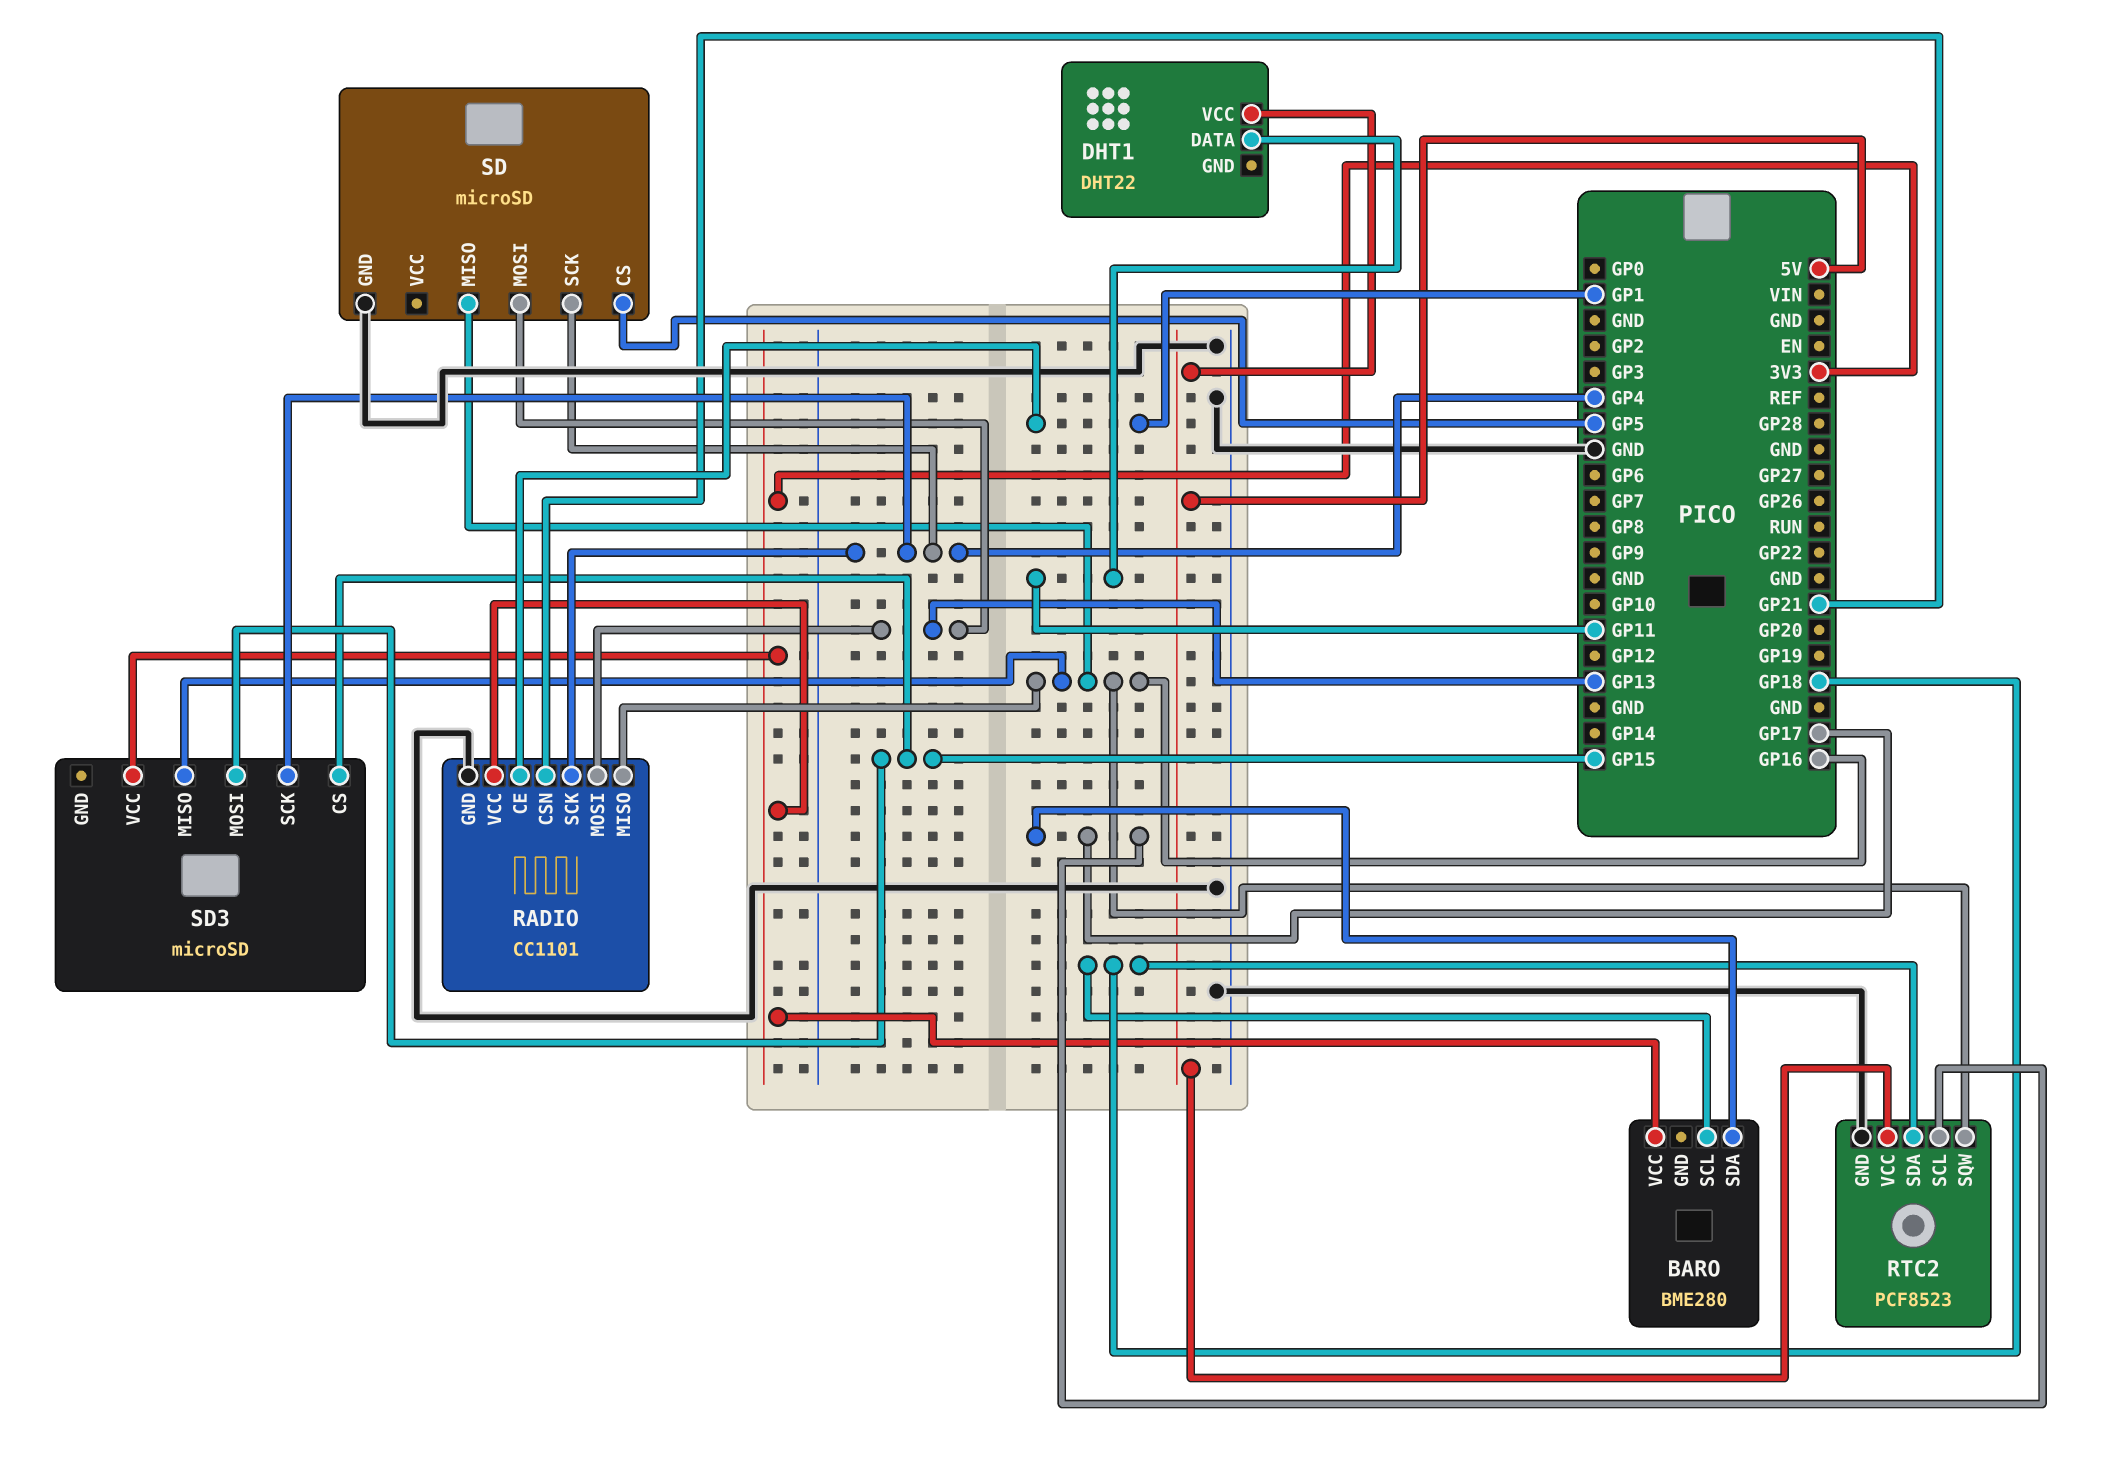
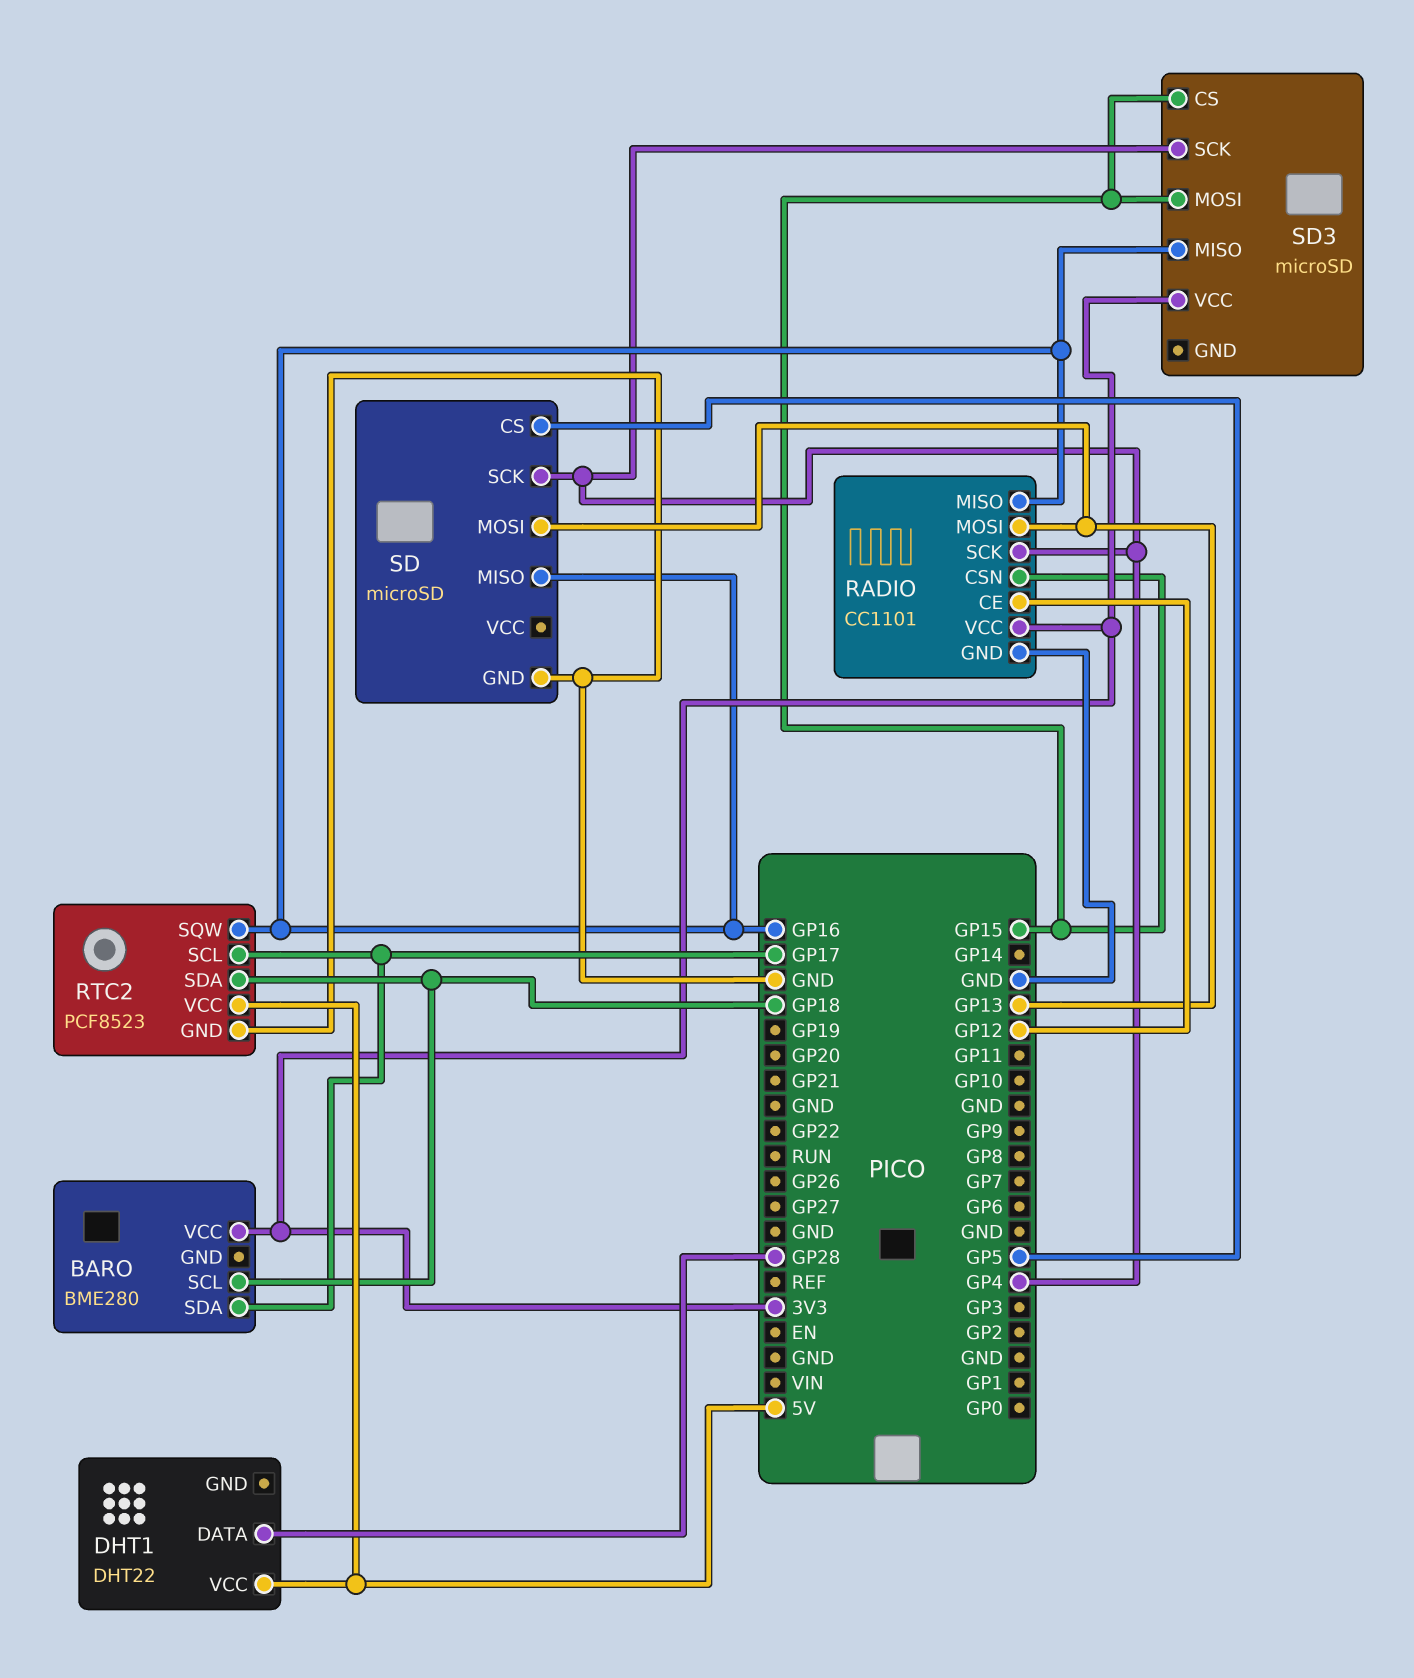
DHT1 pin DATA: GP11 -> GP28
RADIO pin CE: GP1 -> GP12
RADIO pin CSN: GP21 -> GP15

